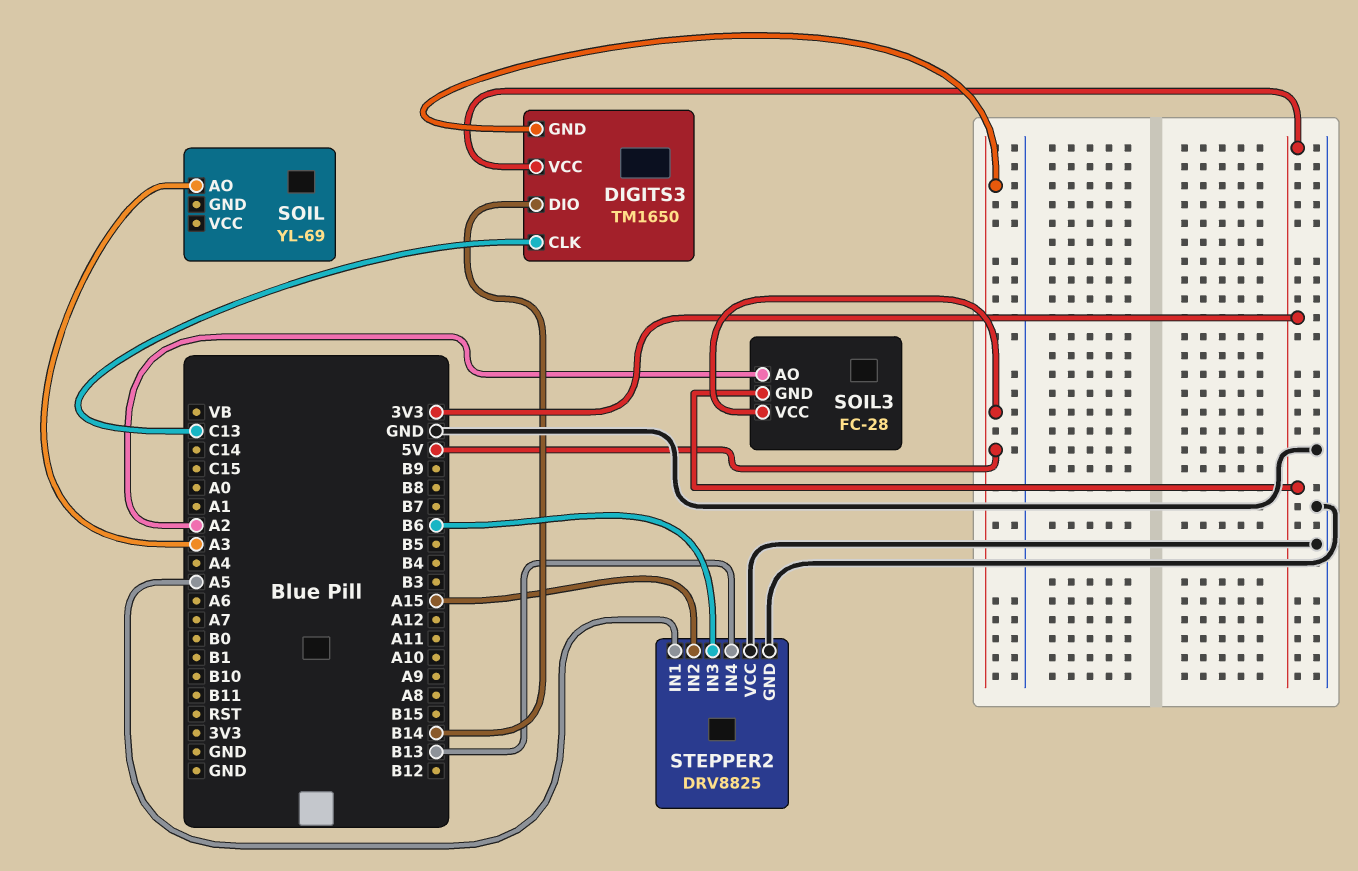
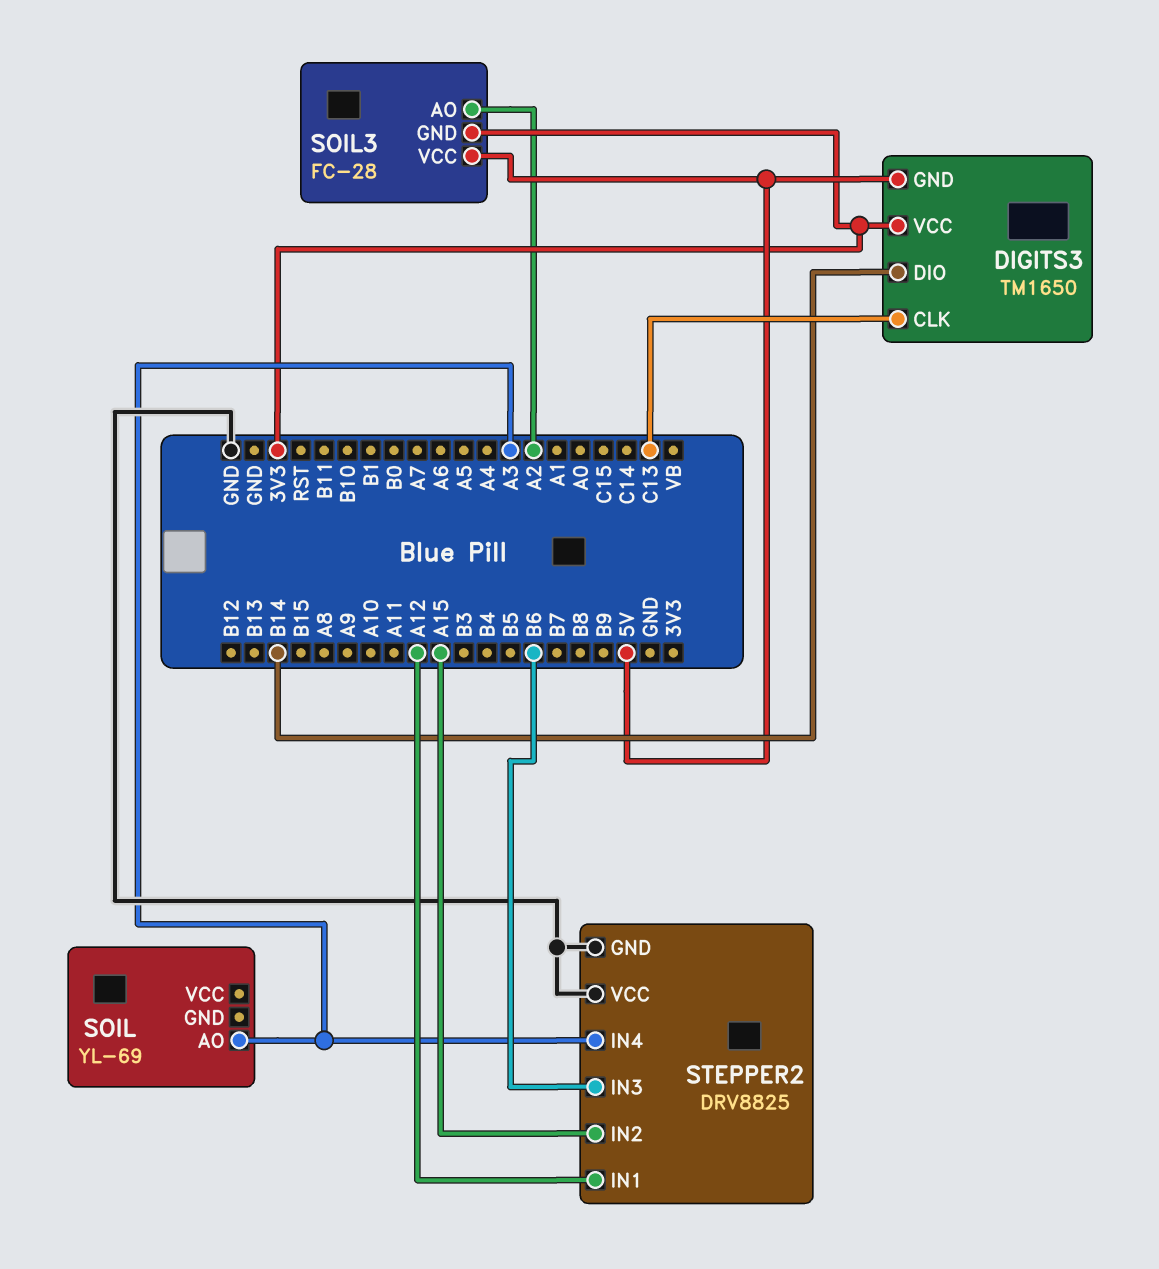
STEPPER2 pin IN1: A5 -> A12
STEPPER2 pin IN4: B13 -> A3

